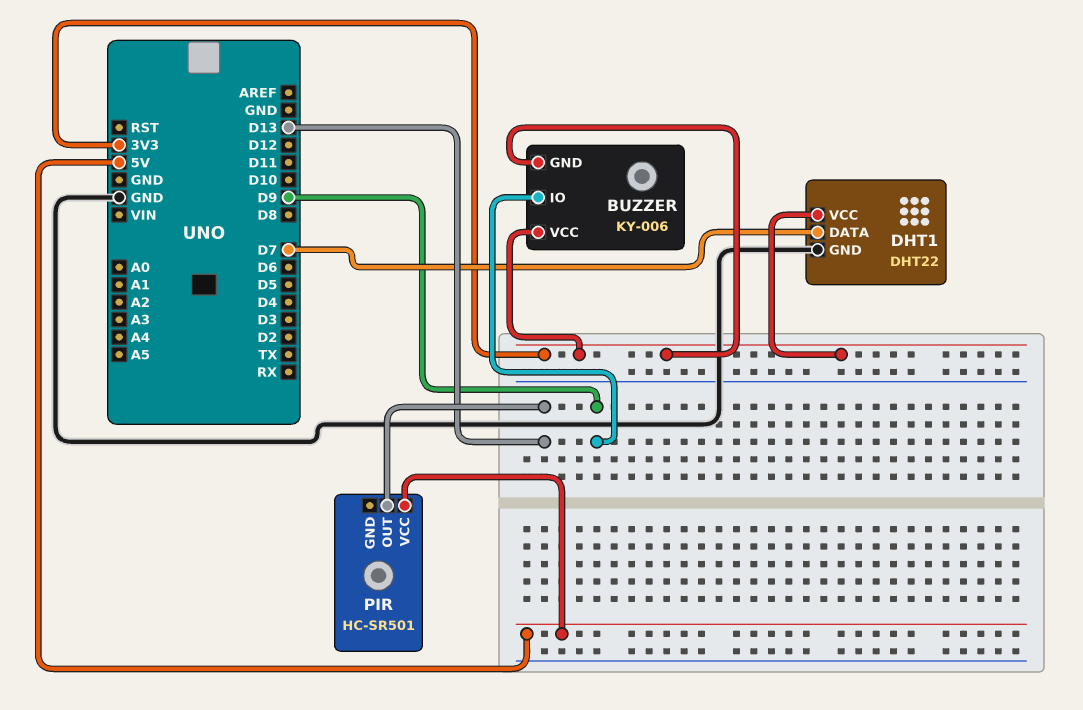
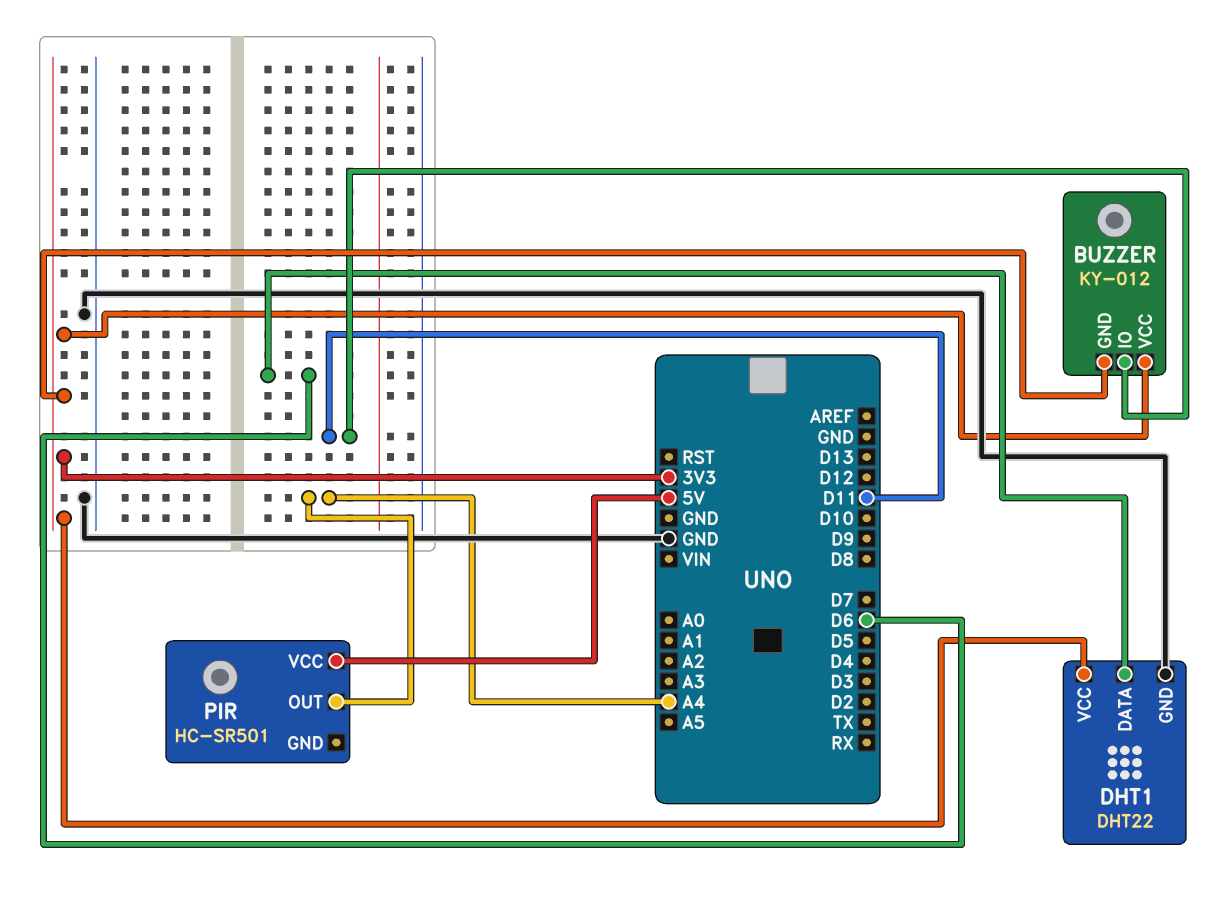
BUZZER: KY-006 -> KY-012
BUZZER pin IO: D9 -> D11
DHT1 pin DATA: D7 -> D6
PIR pin OUT: D13 -> A4

